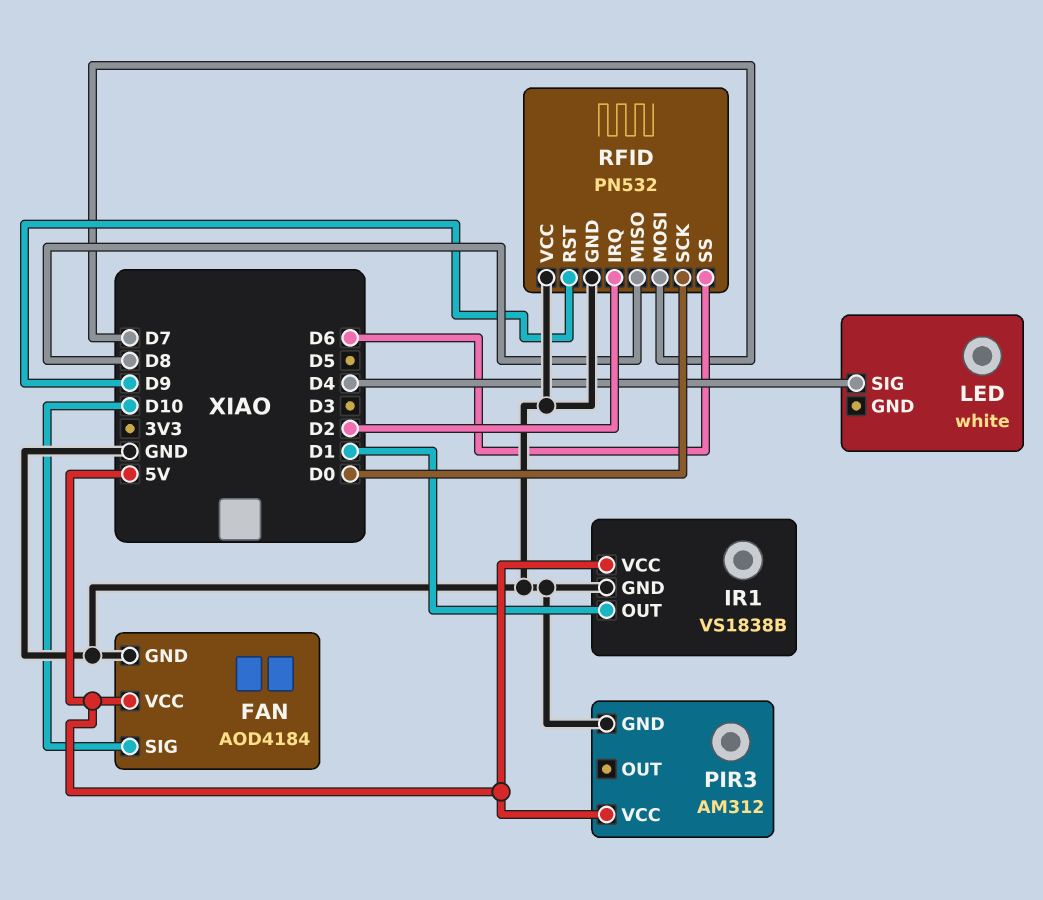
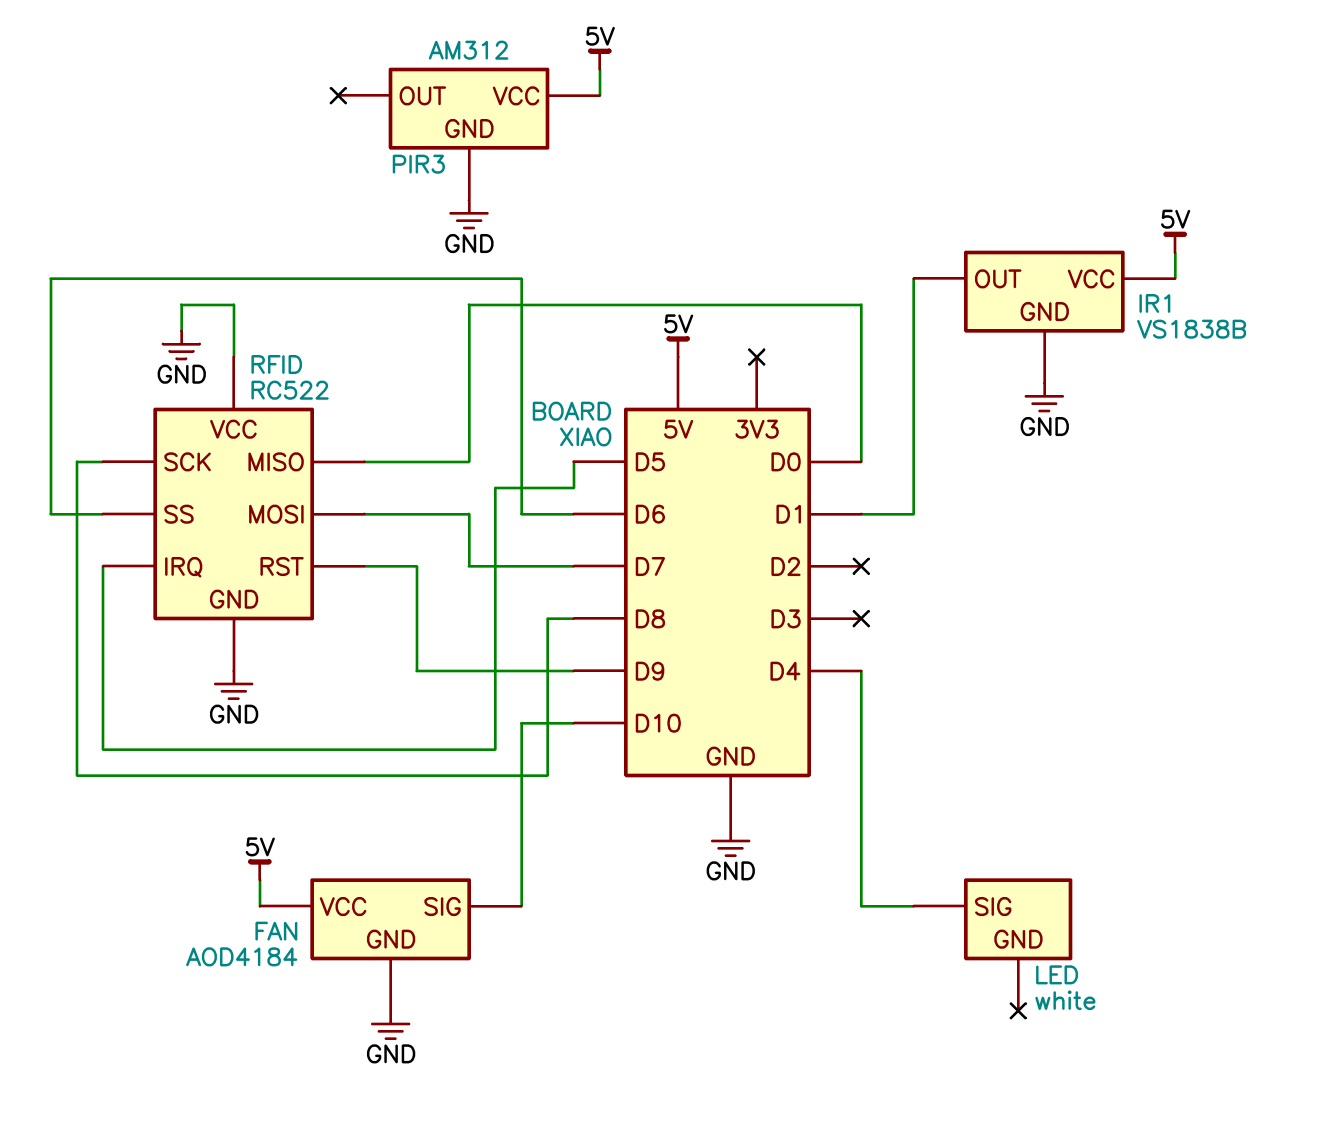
RFID: PN532 -> RC522
RFID pin IRQ: D2 -> D5
RFID pin MISO: D8 -> D0
RFID pin SCK: D0 -> D8

